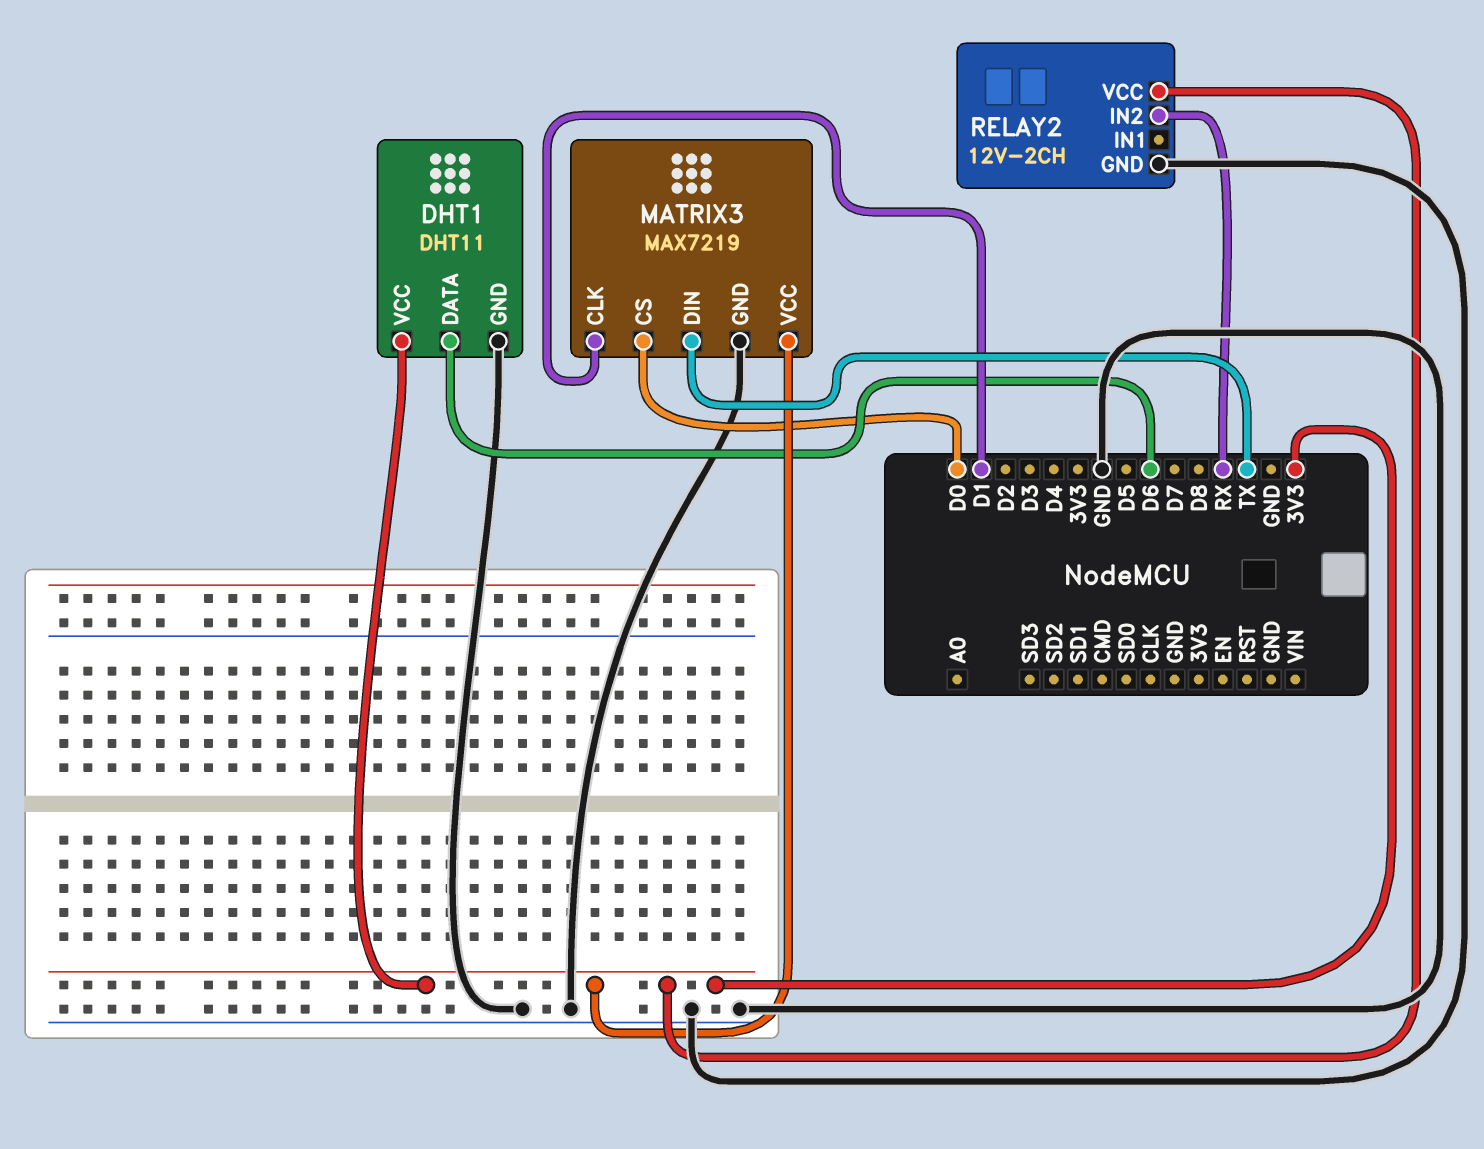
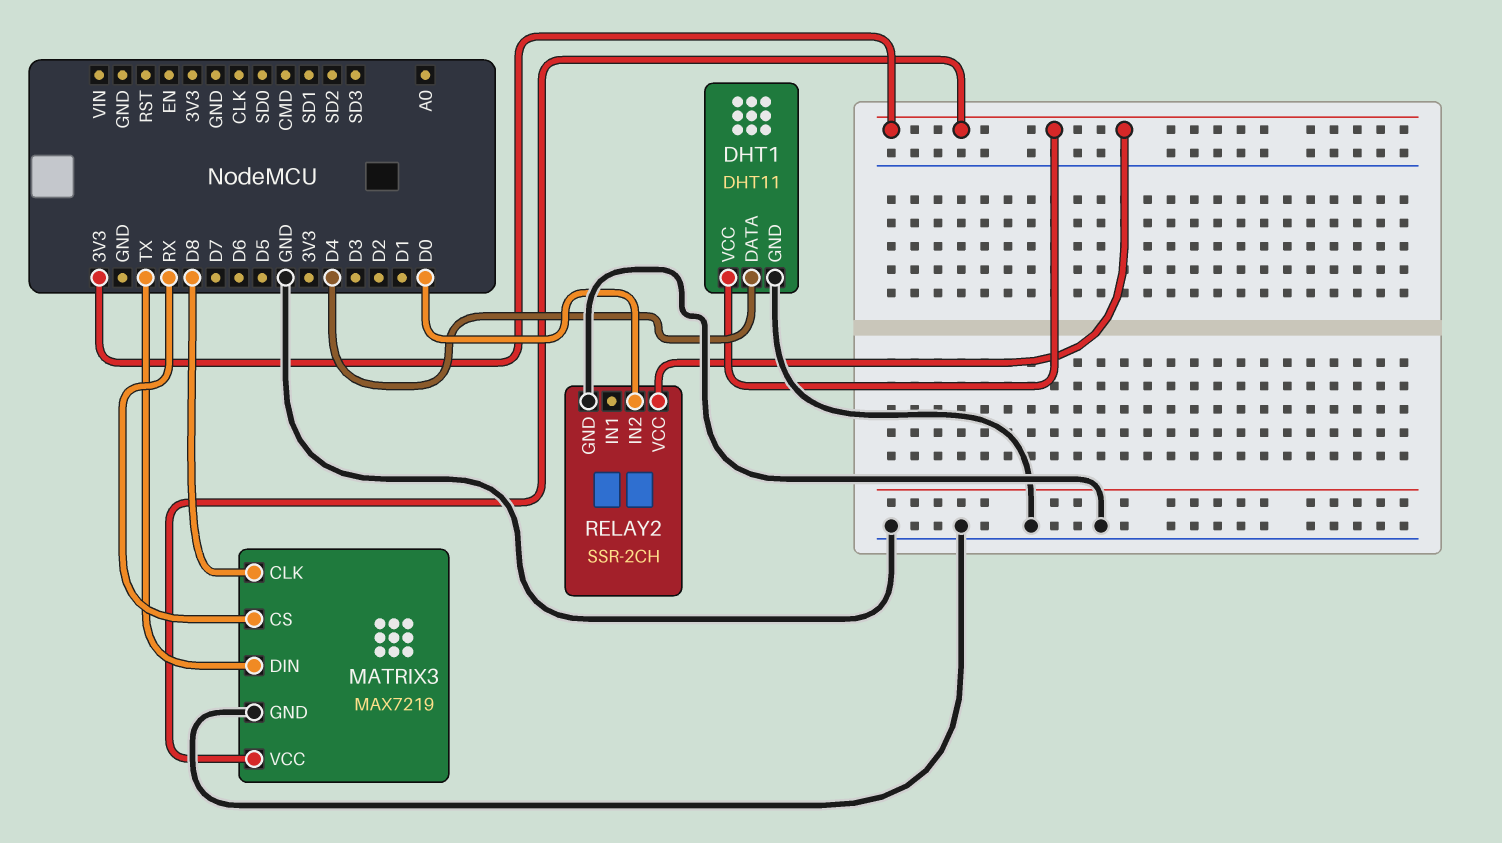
DHT1 pin DATA: D6 -> D4
MATRIX3 pin CLK: D1 -> D8
MATRIX3 pin CS: D0 -> RX
RELAY2: 12V-2CH -> SSR-2CH
RELAY2 pin IN2: RX -> D0

